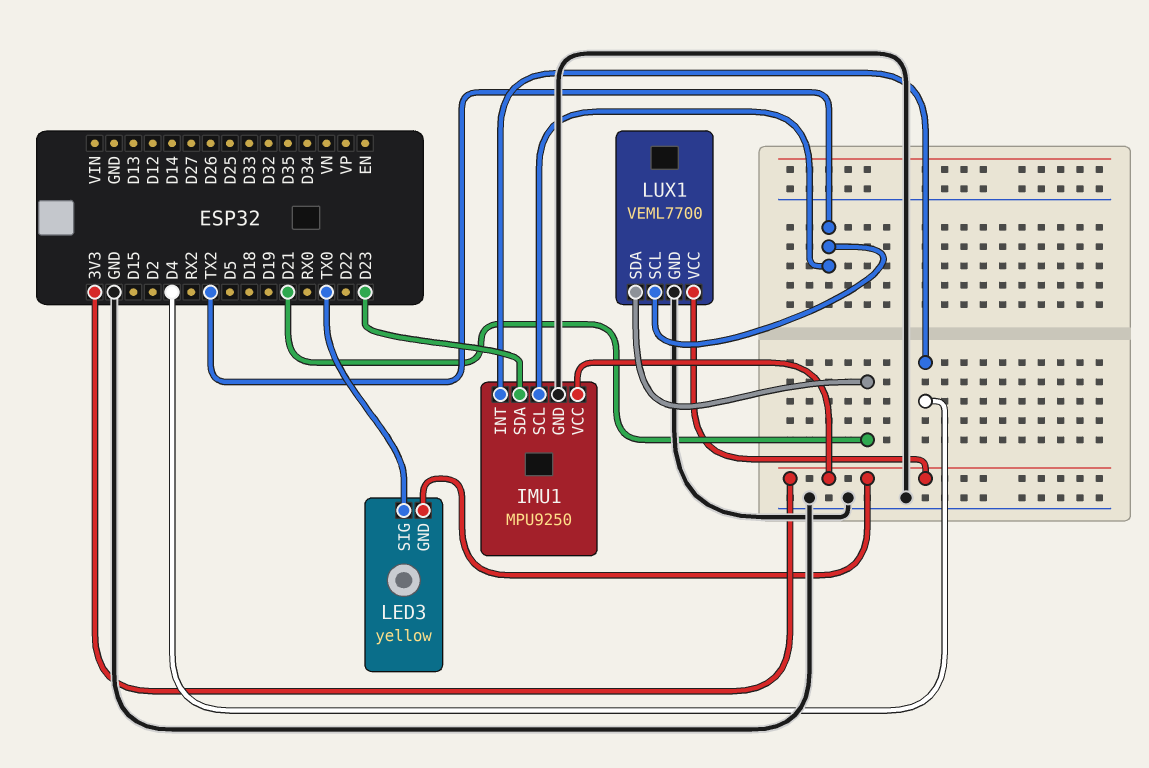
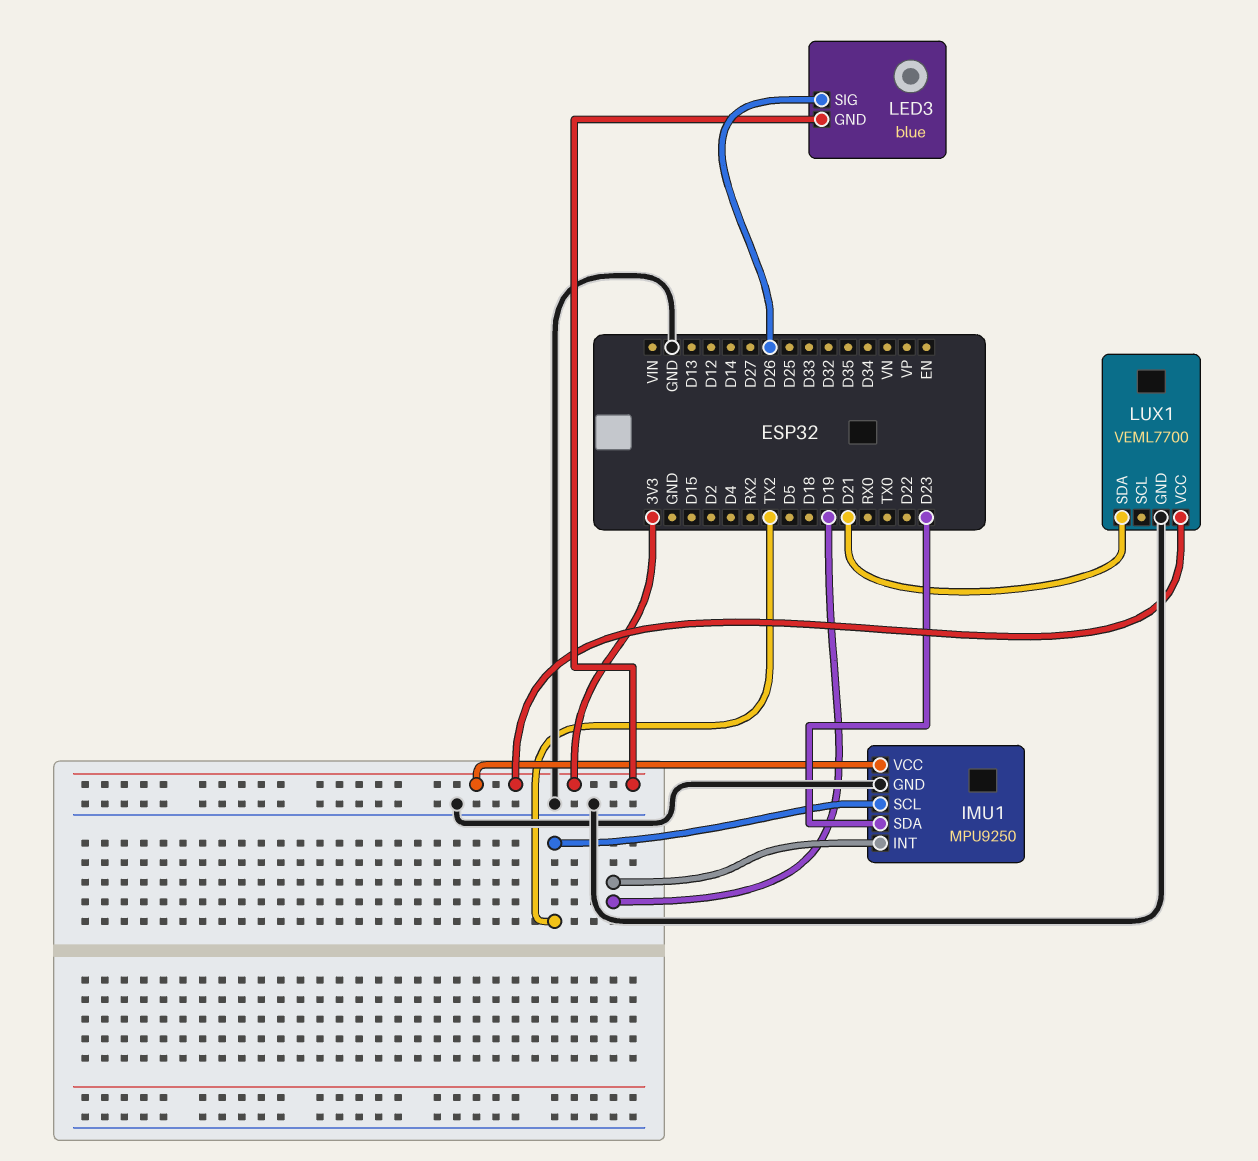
IMU1 pin INT: D4 -> D19
LED3: yellow -> blue
LED3 pin SIG: TX0 -> D26
LUX1 pin SCL: TX2 -> none

